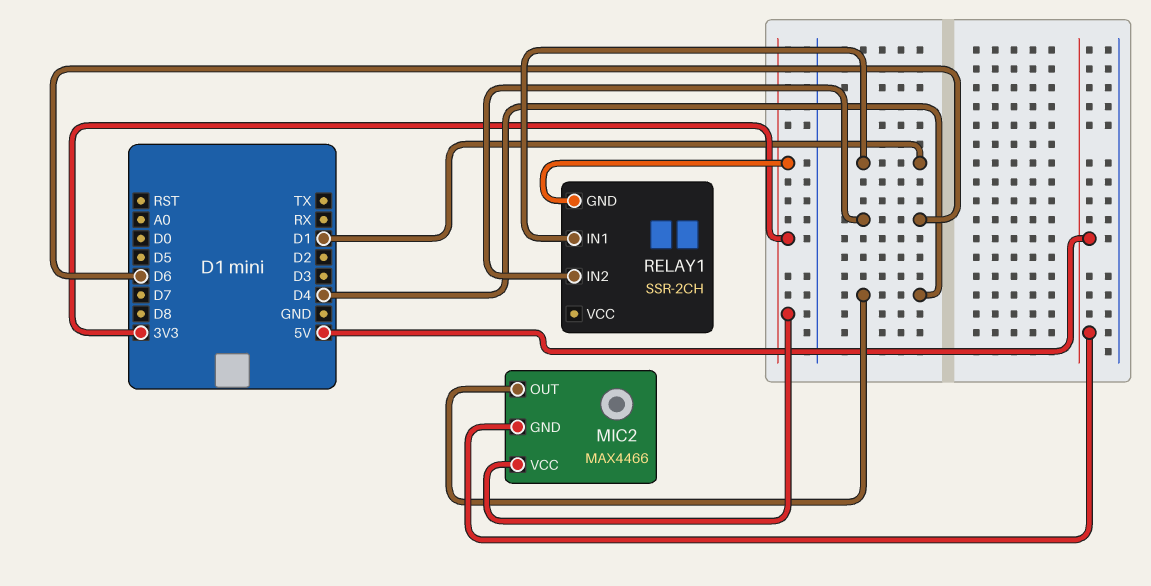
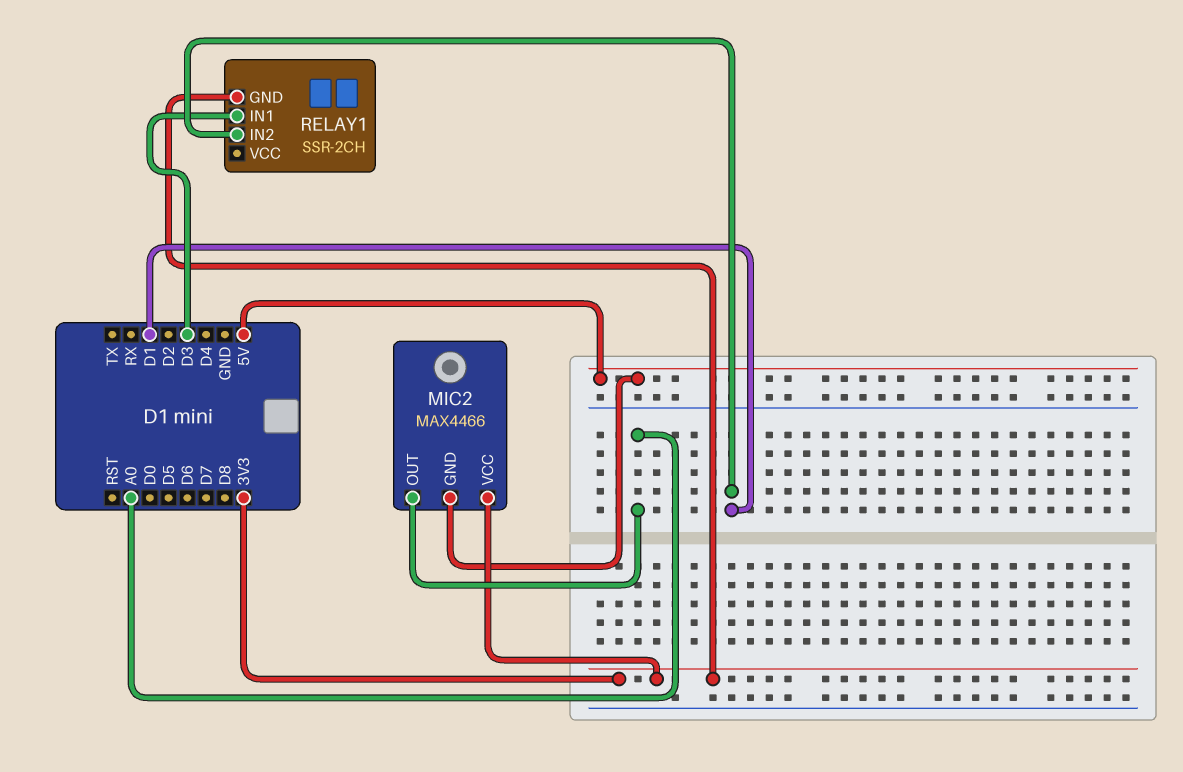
MIC2 pin OUT: D4 -> A0
RELAY1 pin IN1: D1 -> D3
RELAY1 pin IN2: D6 -> D1

